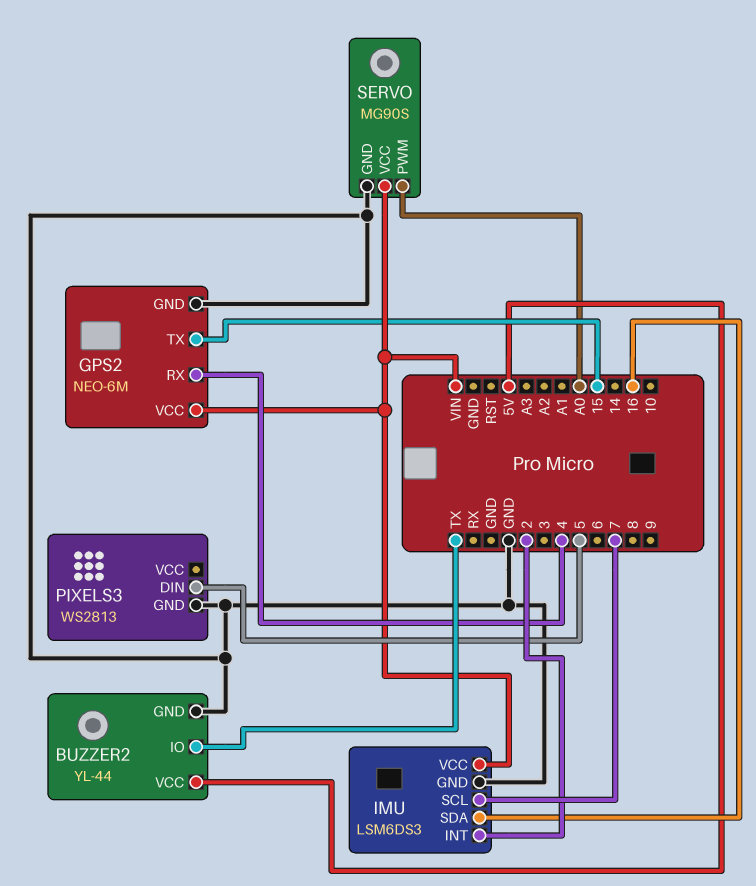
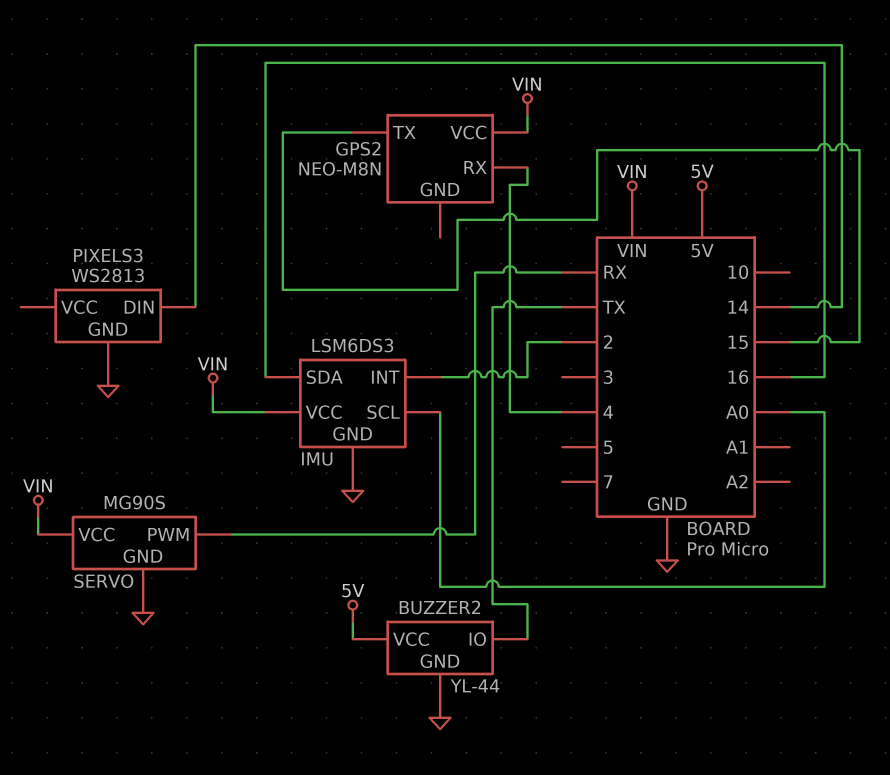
GPS2: NEO-6M -> NEO-M8N
GPS2 pin GND: GND -> none
IMU pin SCL: 7 -> A0
PIXELS3 pin DIN: 5 -> 14
SERVO pin PWM: A0 -> RX

